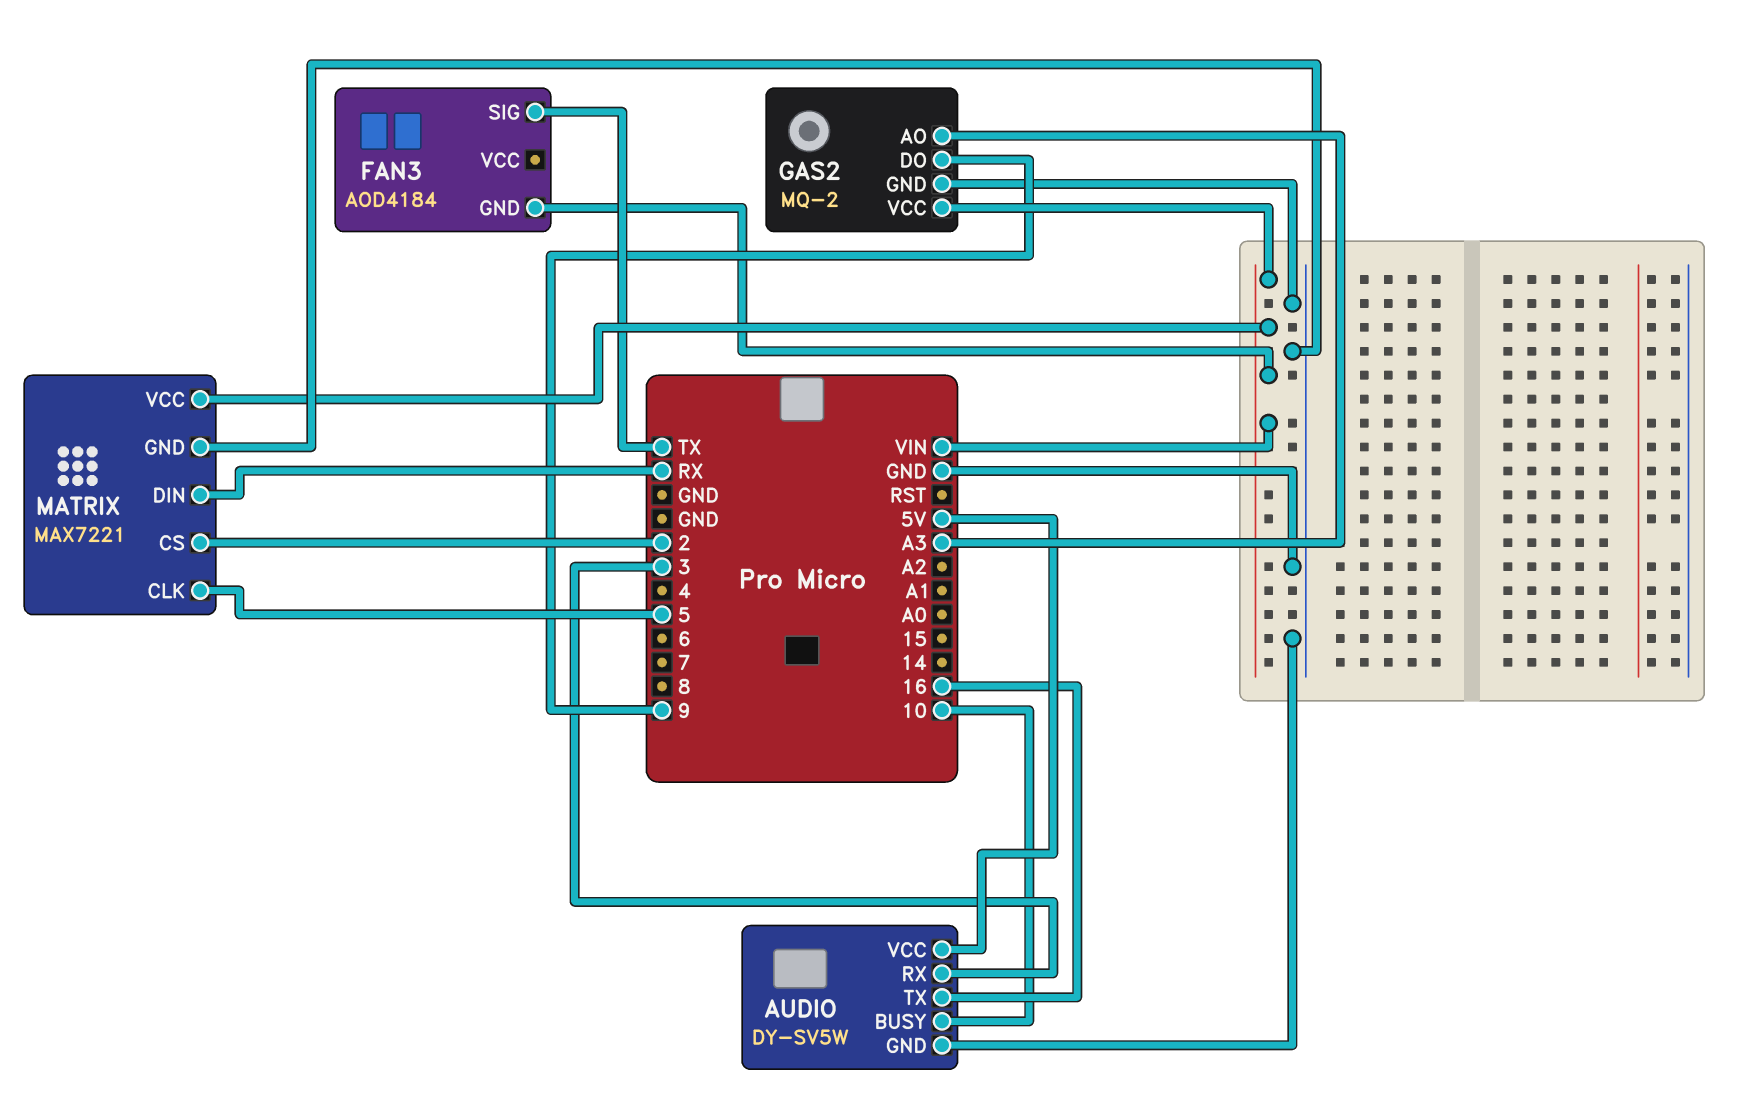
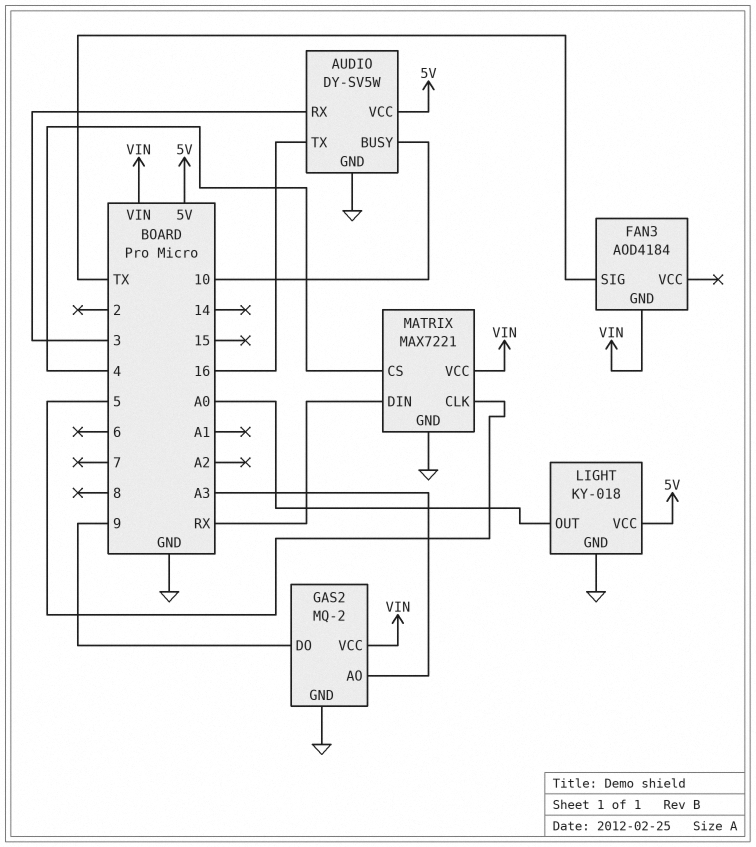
LIGHT: none -> KY-018
LIGHT pin GND: none -> GND
LIGHT pin OUT: none -> A0
LIGHT pin VCC: none -> 5V
MATRIX pin CS: 2 -> 4

